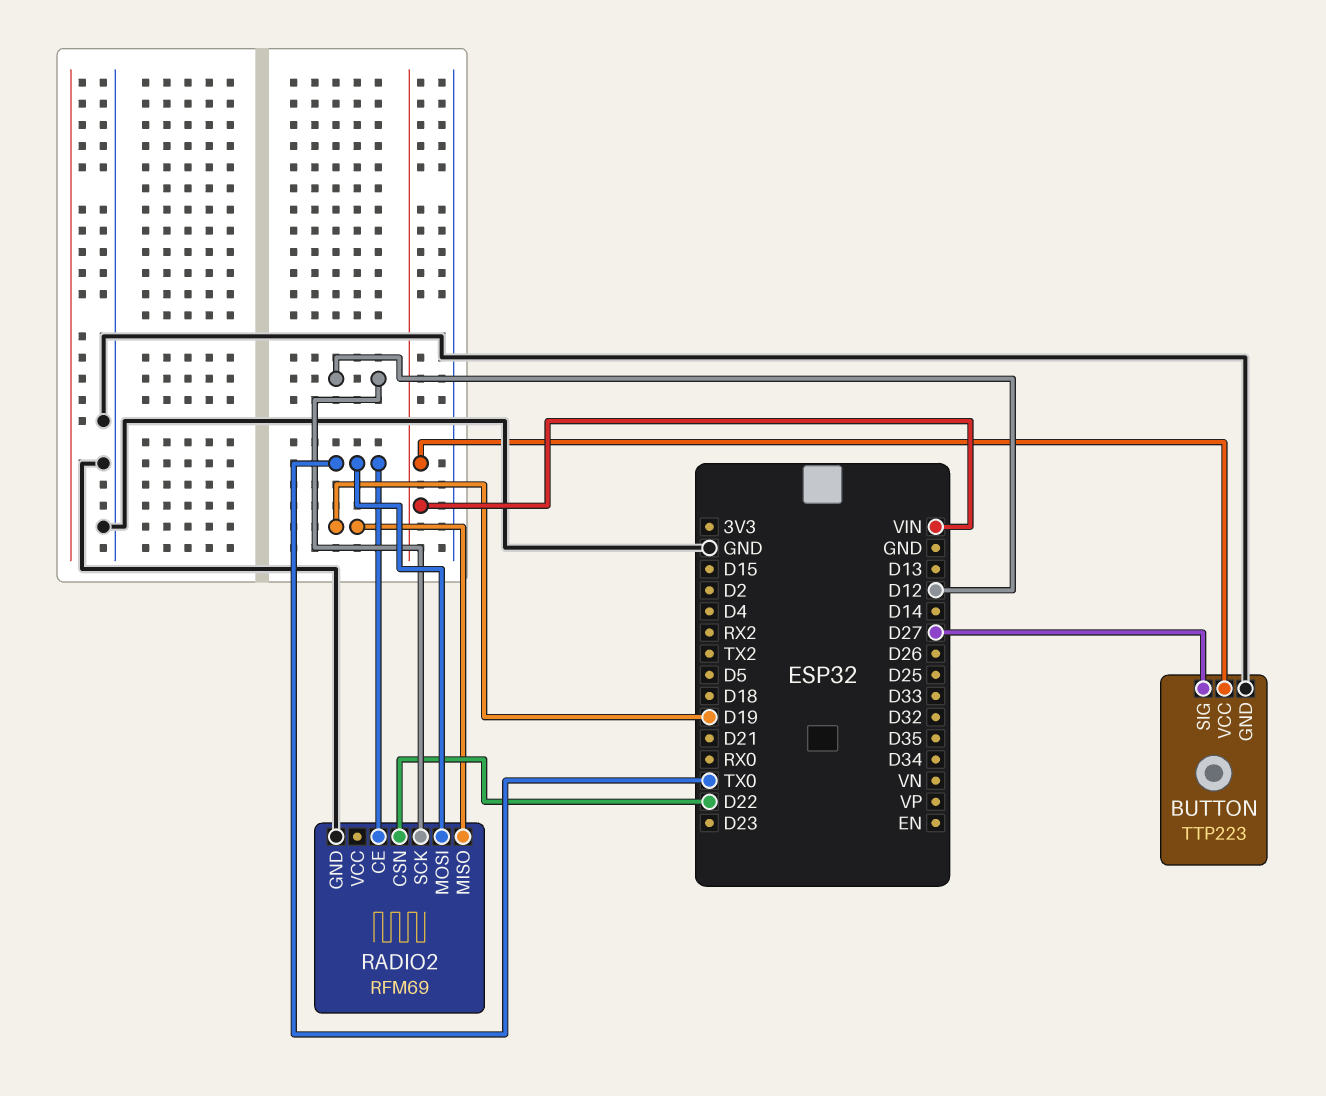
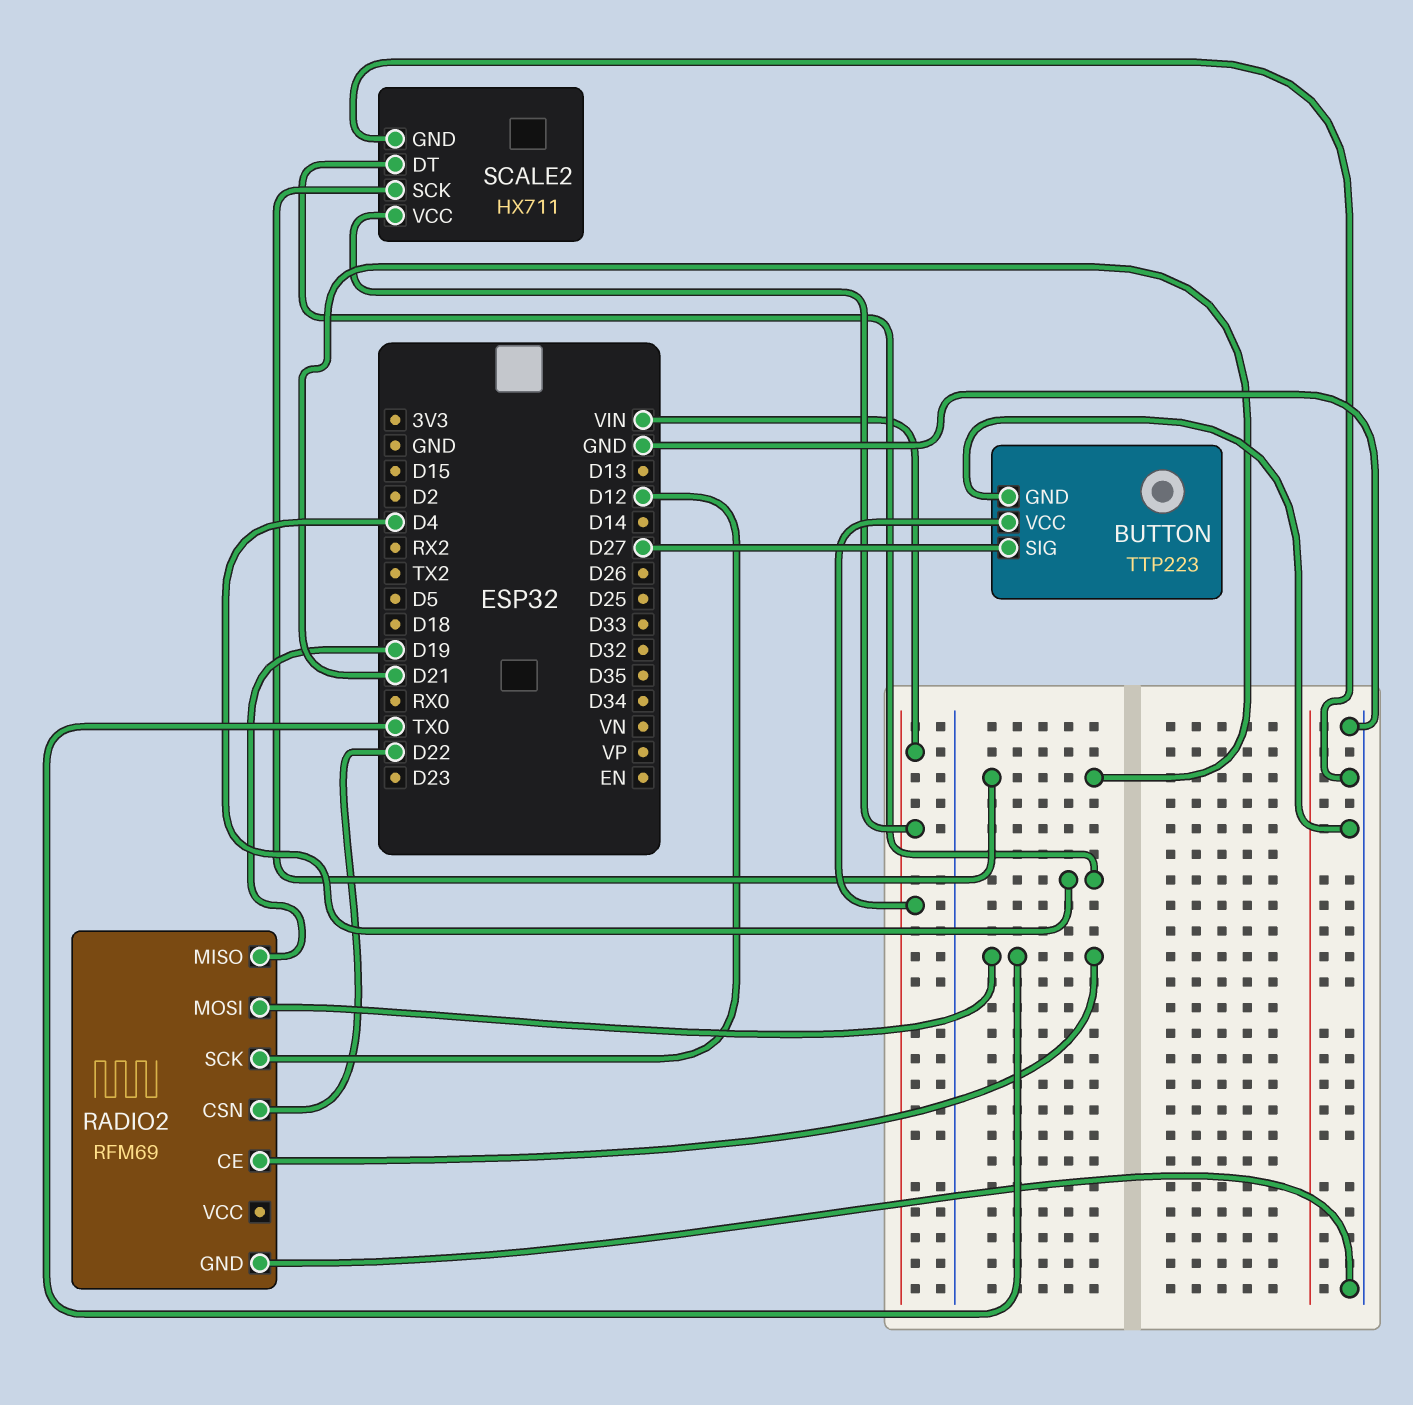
SCALE2: none -> HX711
SCALE2 pin DT: none -> D4
SCALE2 pin GND: none -> GND
SCALE2 pin SCK: none -> D21
SCALE2 pin VCC: none -> VIN

